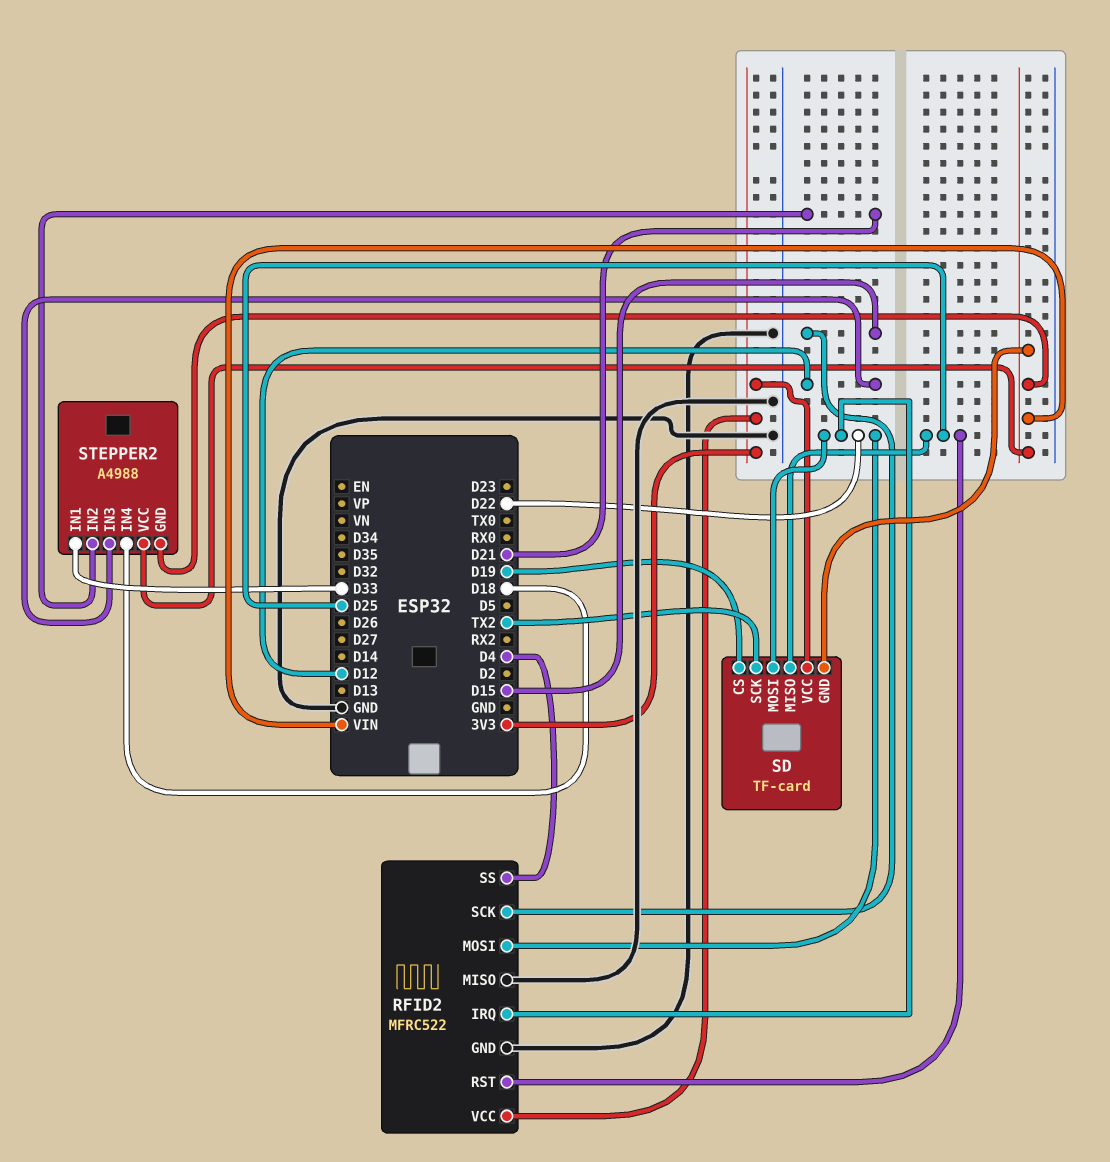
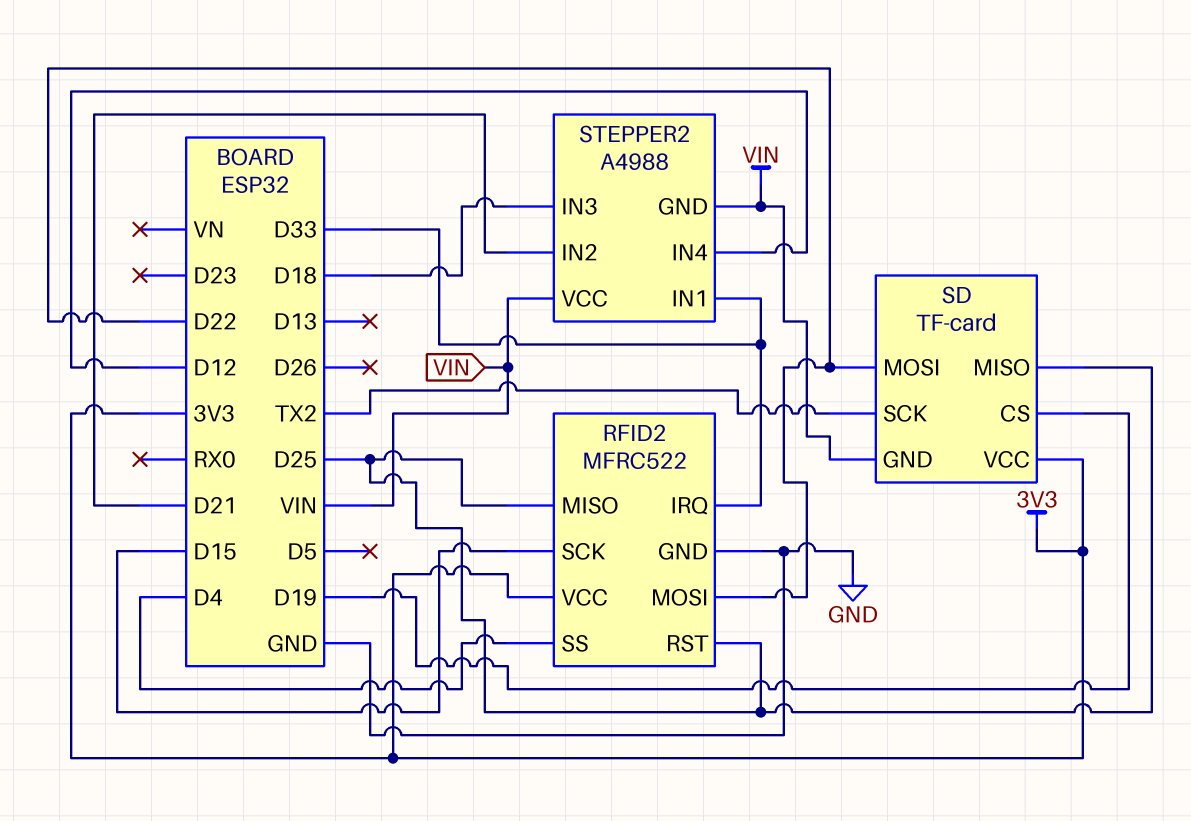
RFID2 pin IRQ: D22 -> D33
RFID2 pin MISO: GND -> D25
STEPPER2 pin IN3: D12 -> D18
STEPPER2 pin IN4: D18 -> D12

